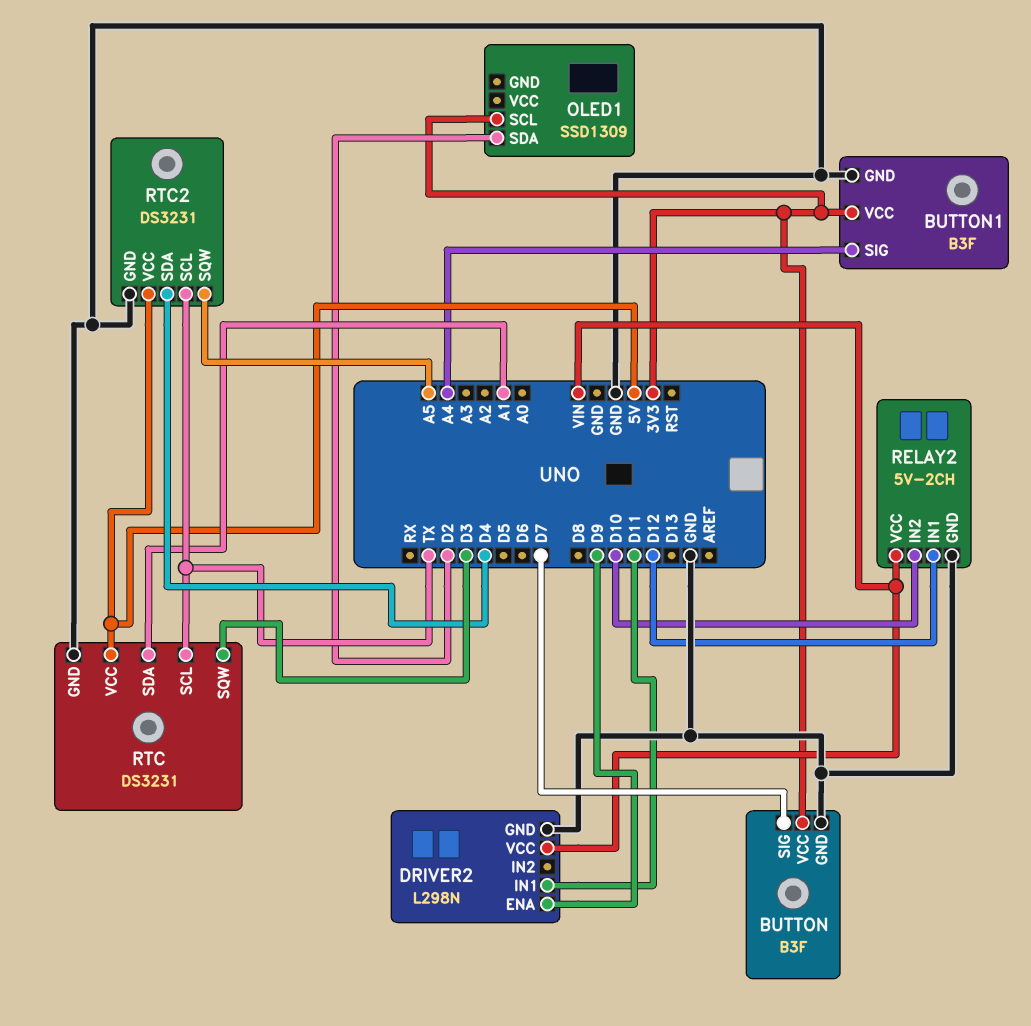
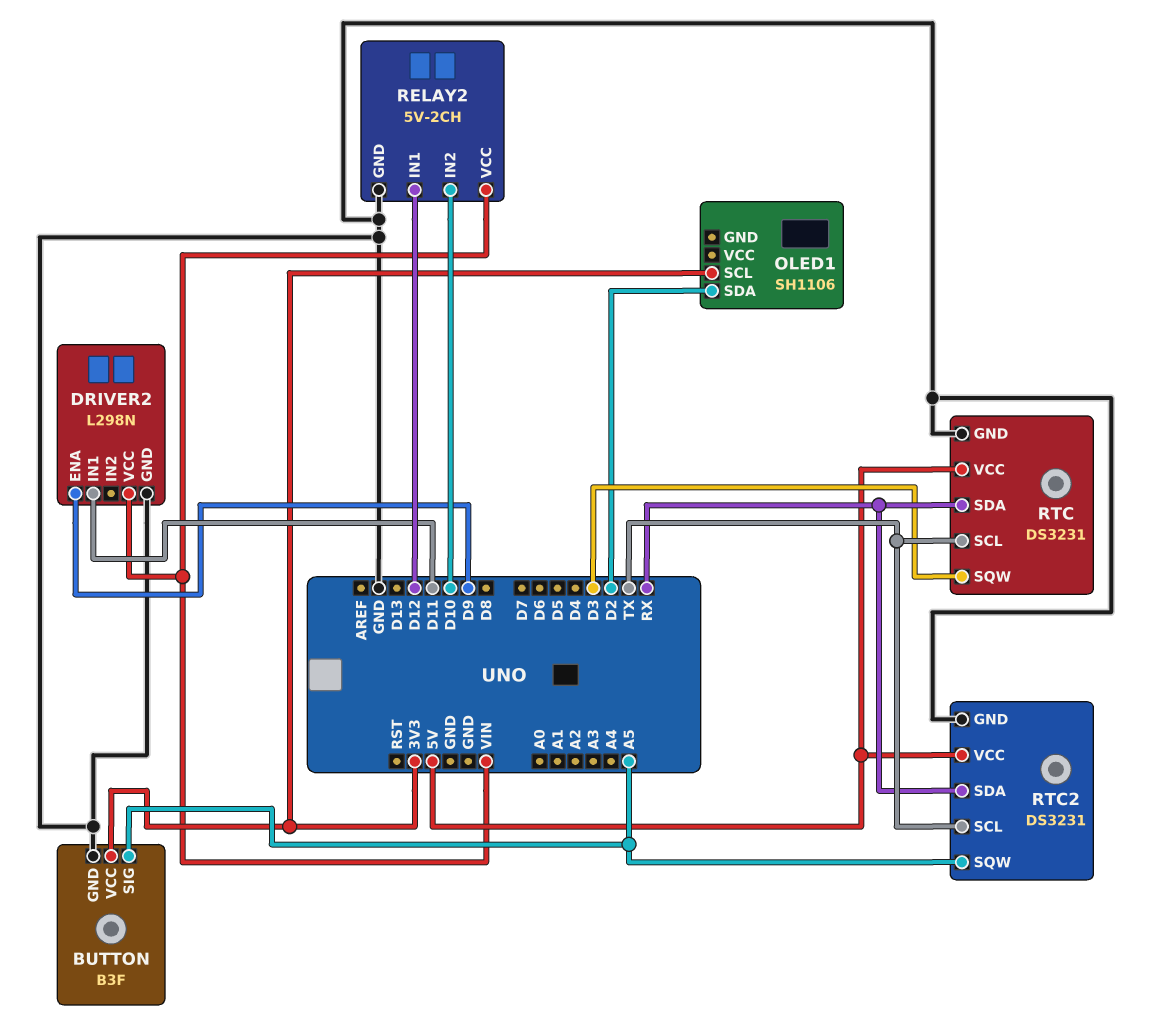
BUTTON pin SIG: D7 -> A5
BUTTON1: B3F -> none
BUTTON1 pin GND: GND -> none
BUTTON1 pin SIG: A4 -> none
BUTTON1 pin VCC: 3V3 -> none
OLED1: SSD1309 -> SH1106
RTC pin SDA: A1 -> RX
RTC2 pin SDA: D4 -> RX

